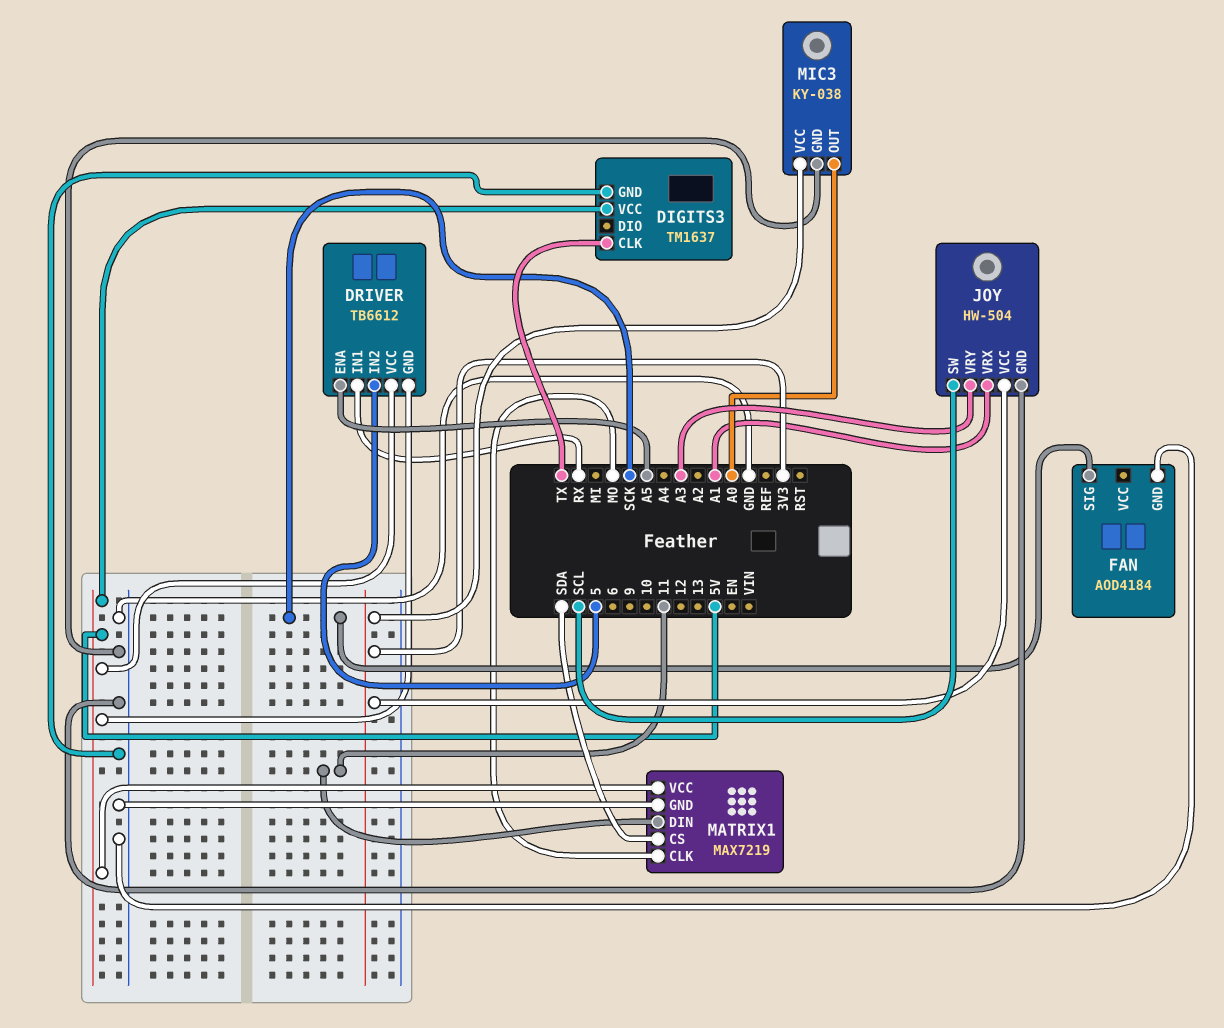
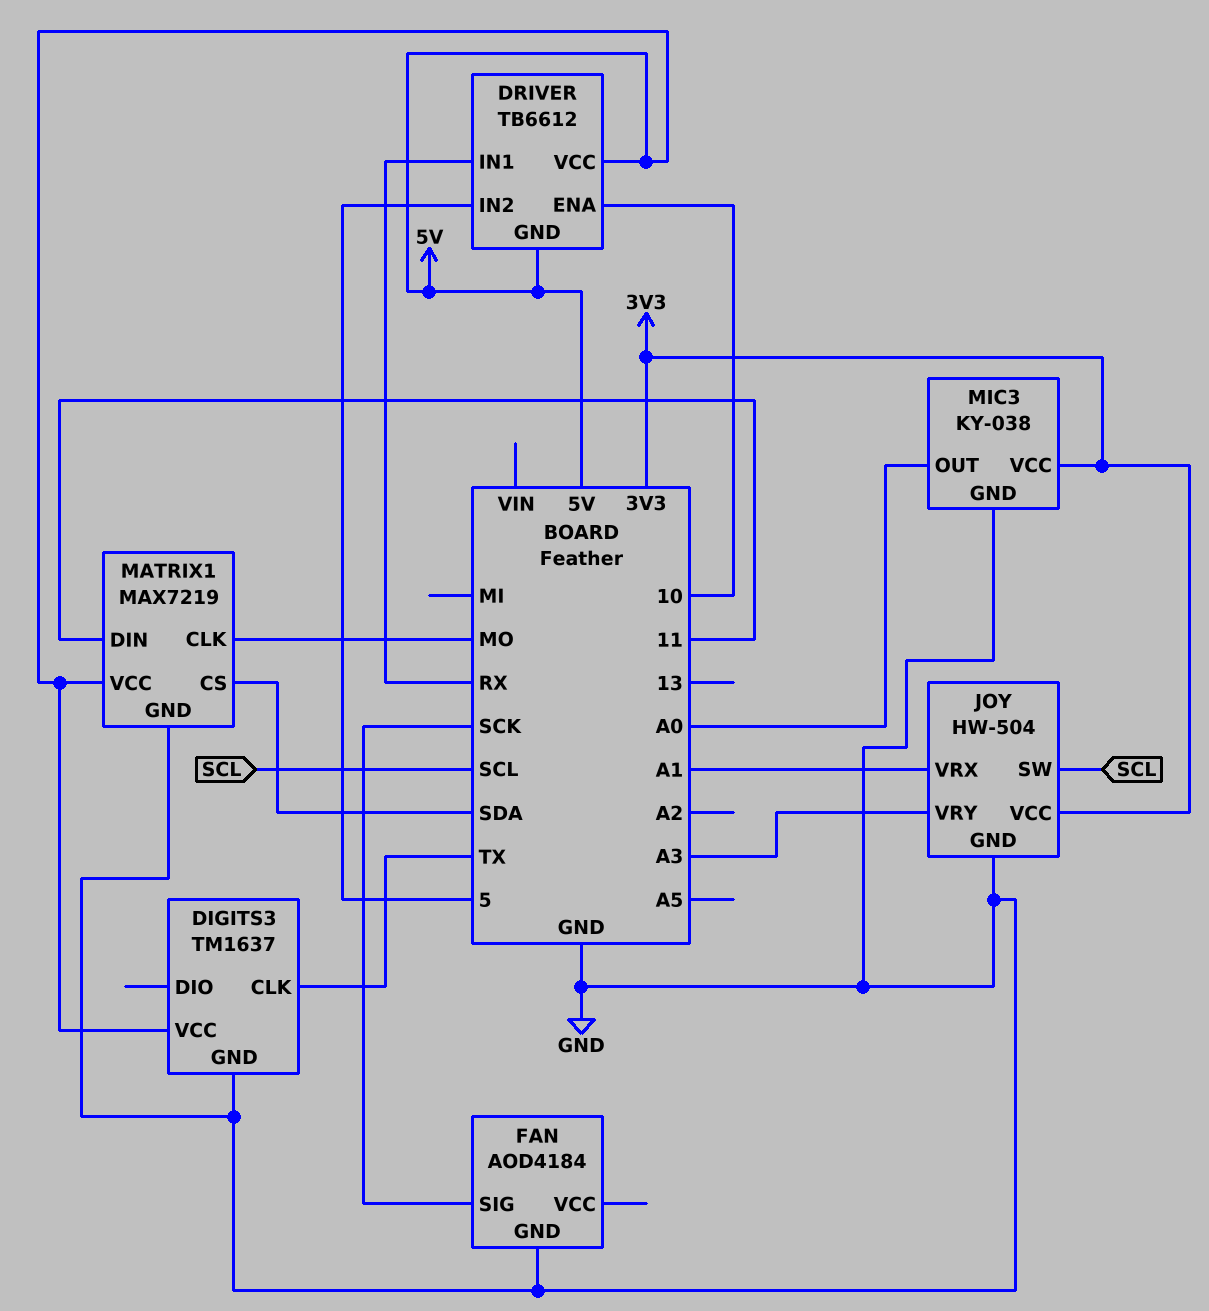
DRIVER pin ENA: A5 -> 10

